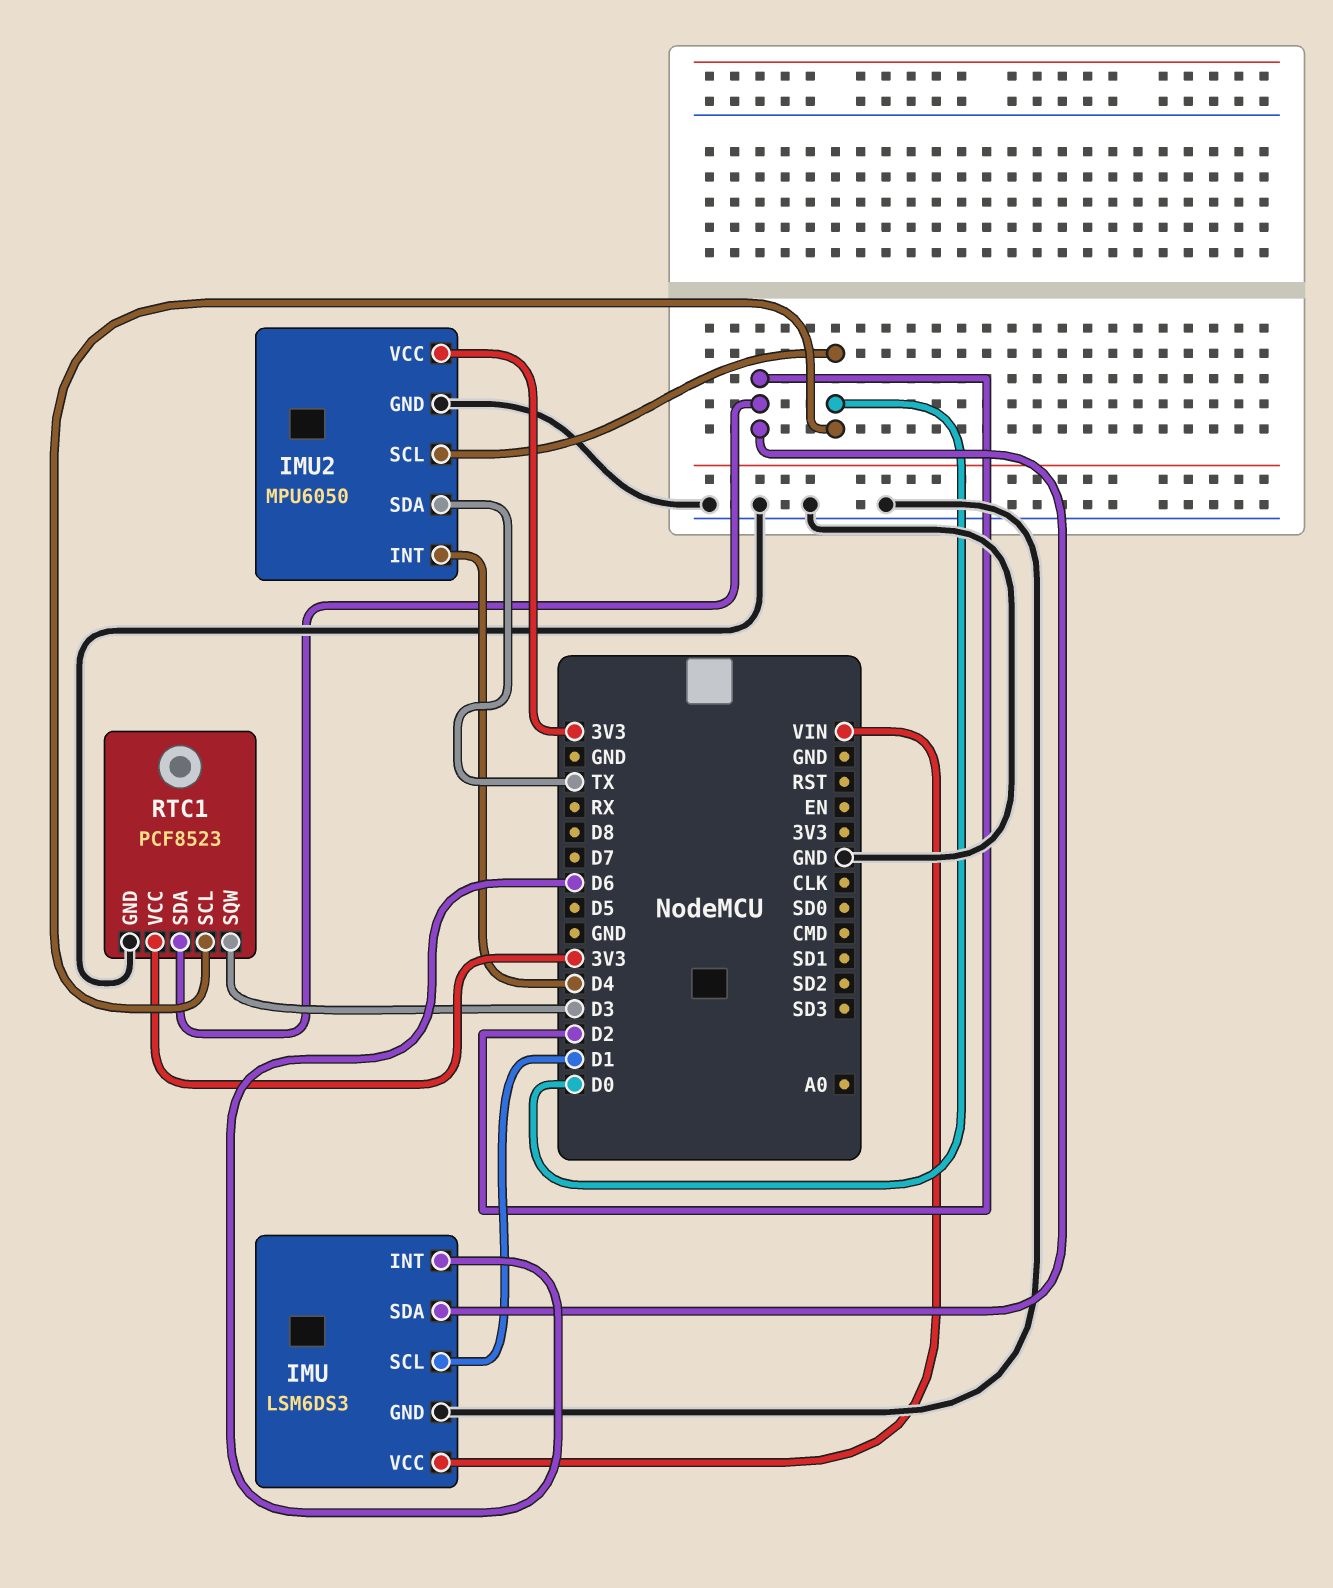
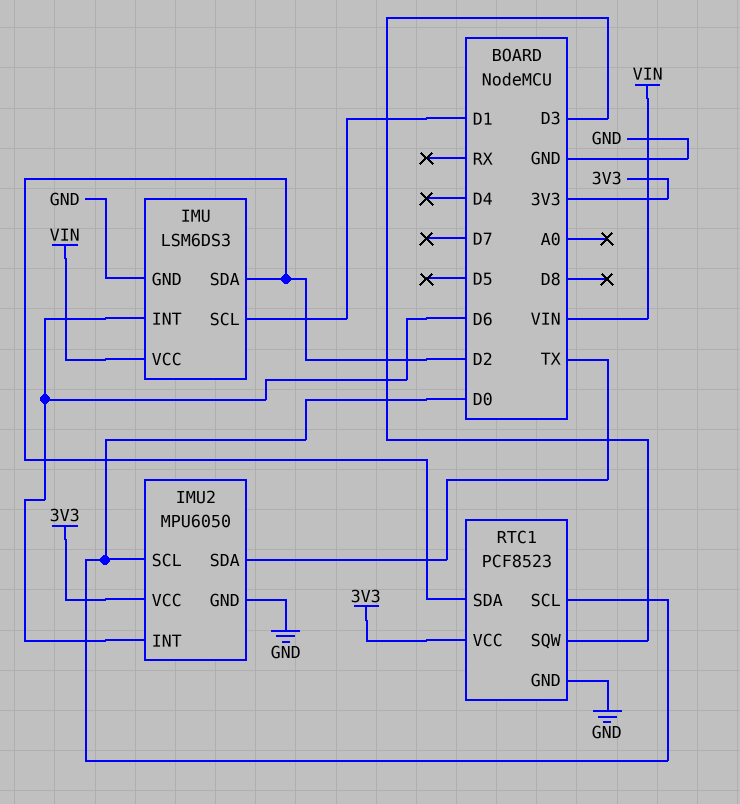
IMU2 pin INT: D4 -> D6

